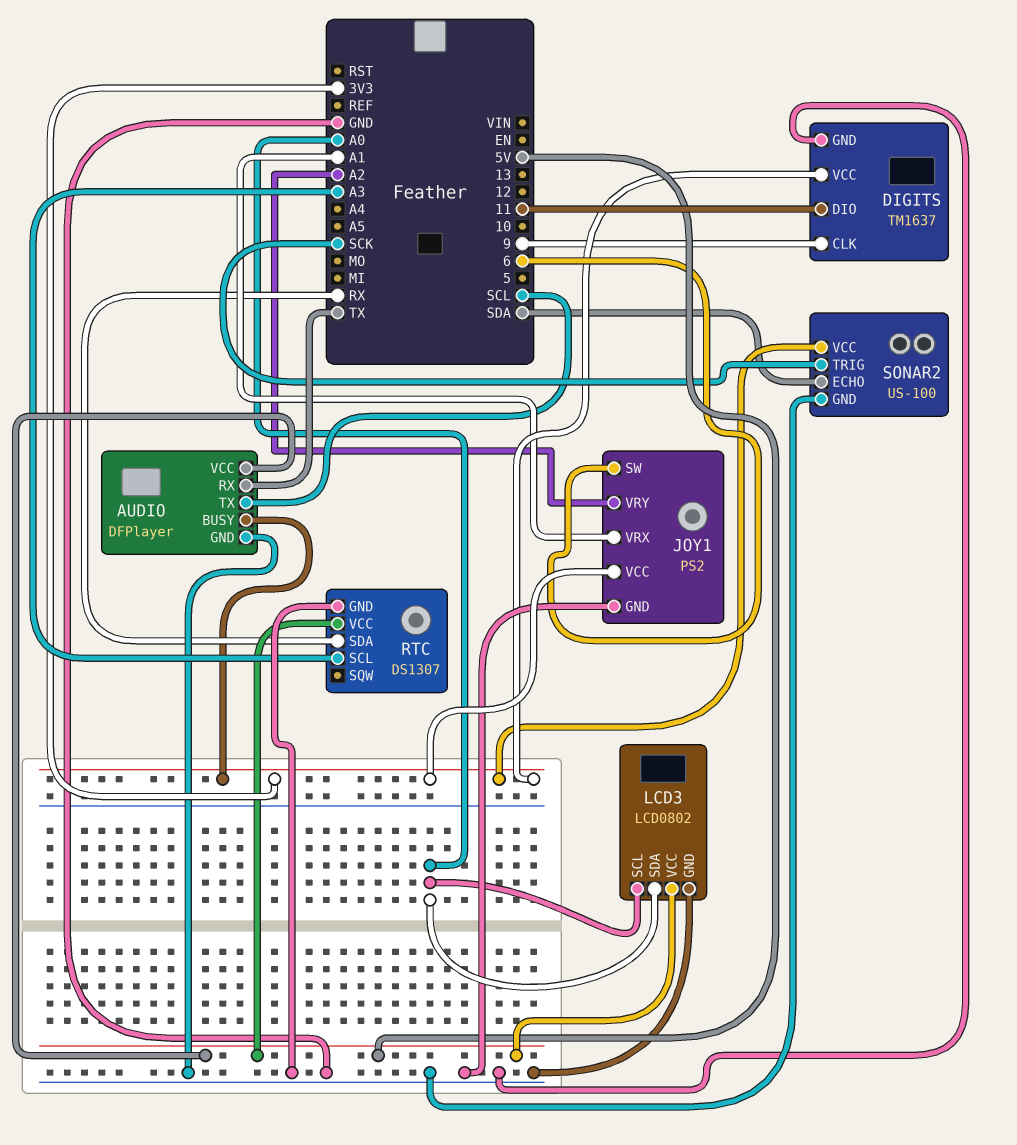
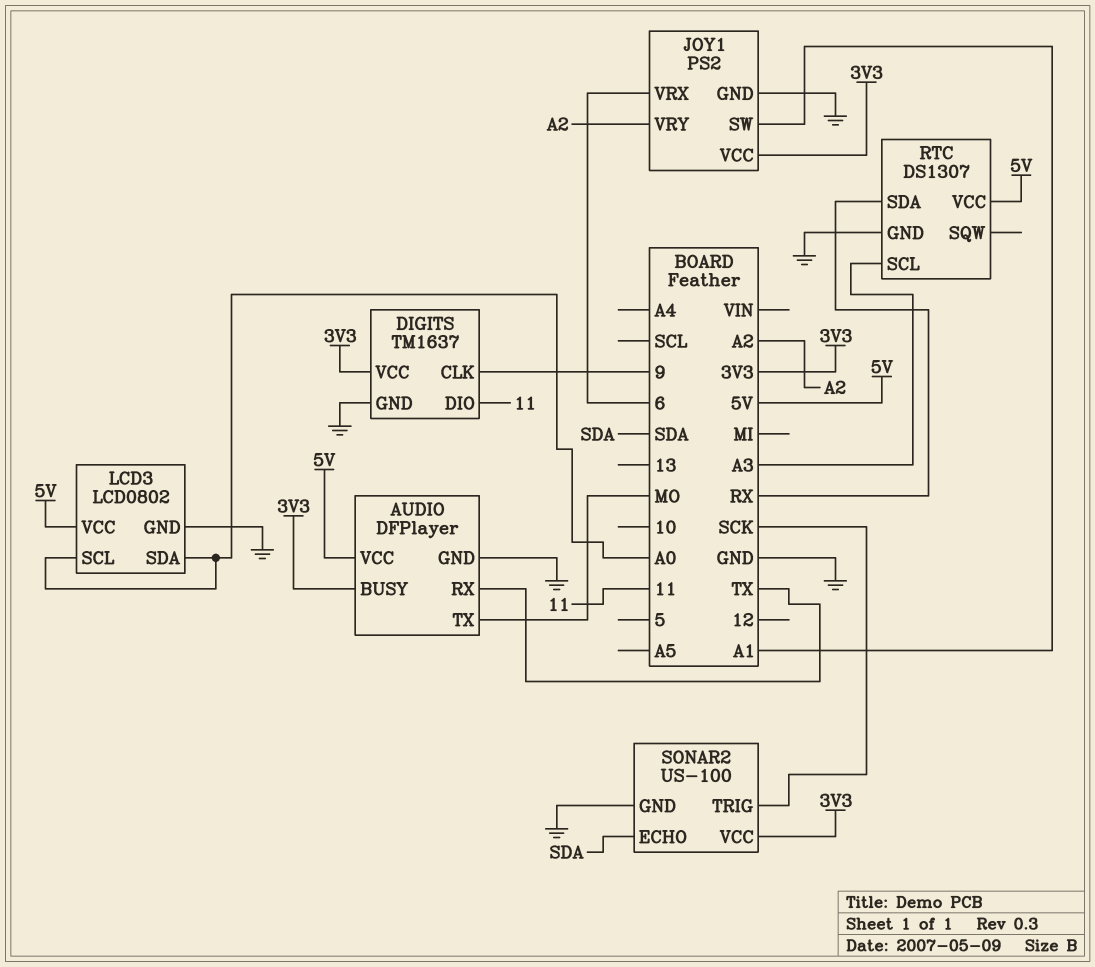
AUDIO pin TX: SCL -> MO
JOY1 pin SW: 6 -> A1
JOY1 pin VRX: A1 -> 6

